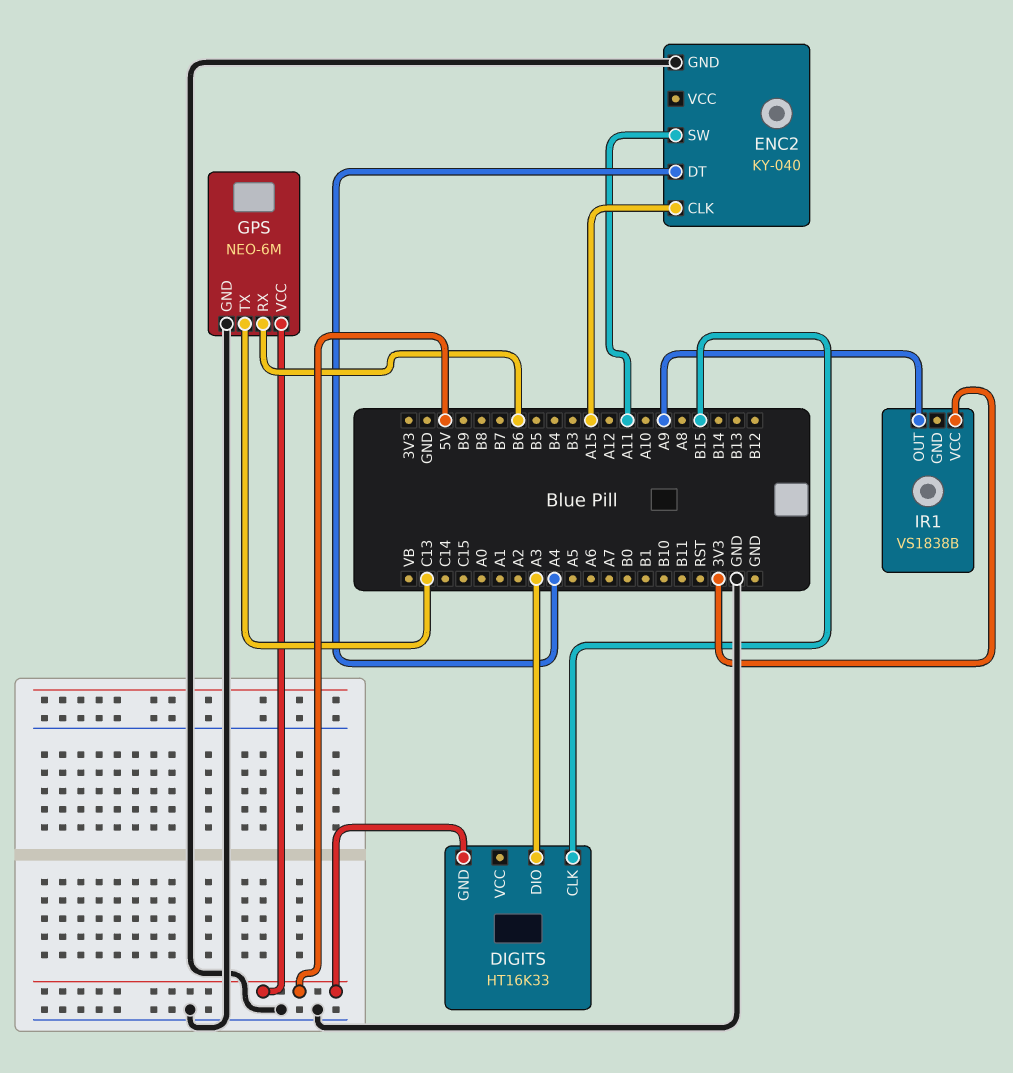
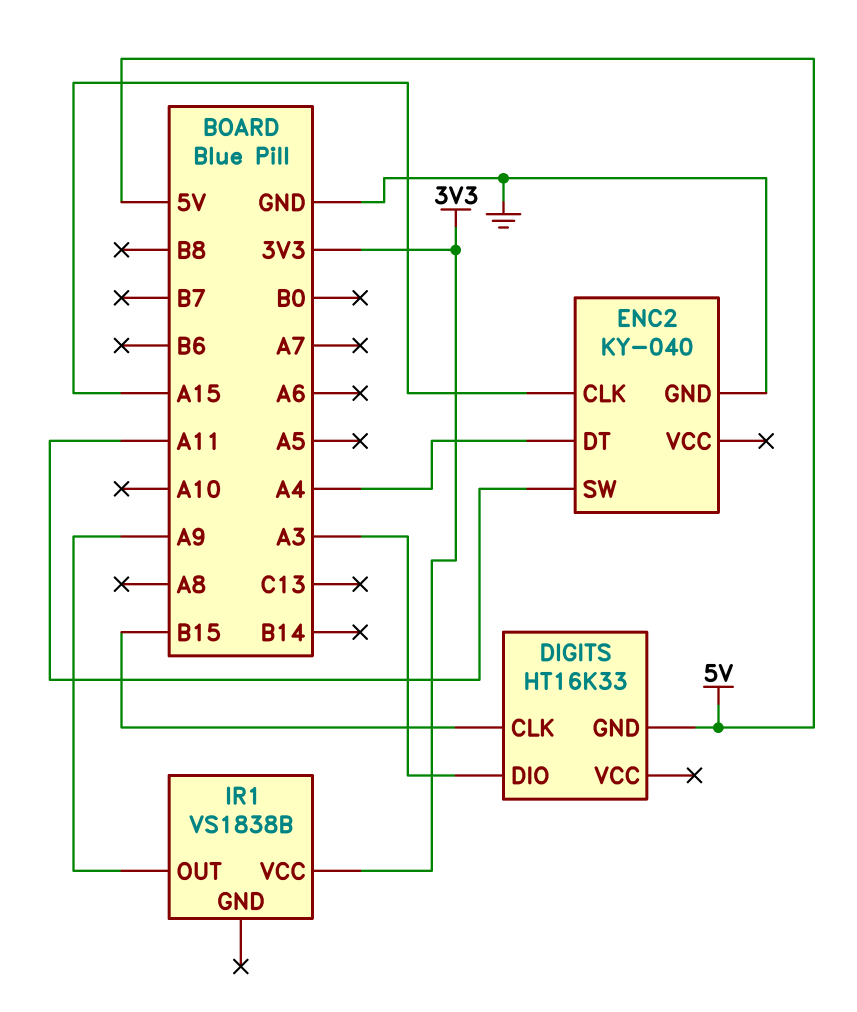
GPS: NEO-6M -> none
GPS pin GND: GND -> none
GPS pin RX: B6 -> none
GPS pin TX: C13 -> none
GPS pin VCC: 5V -> none

